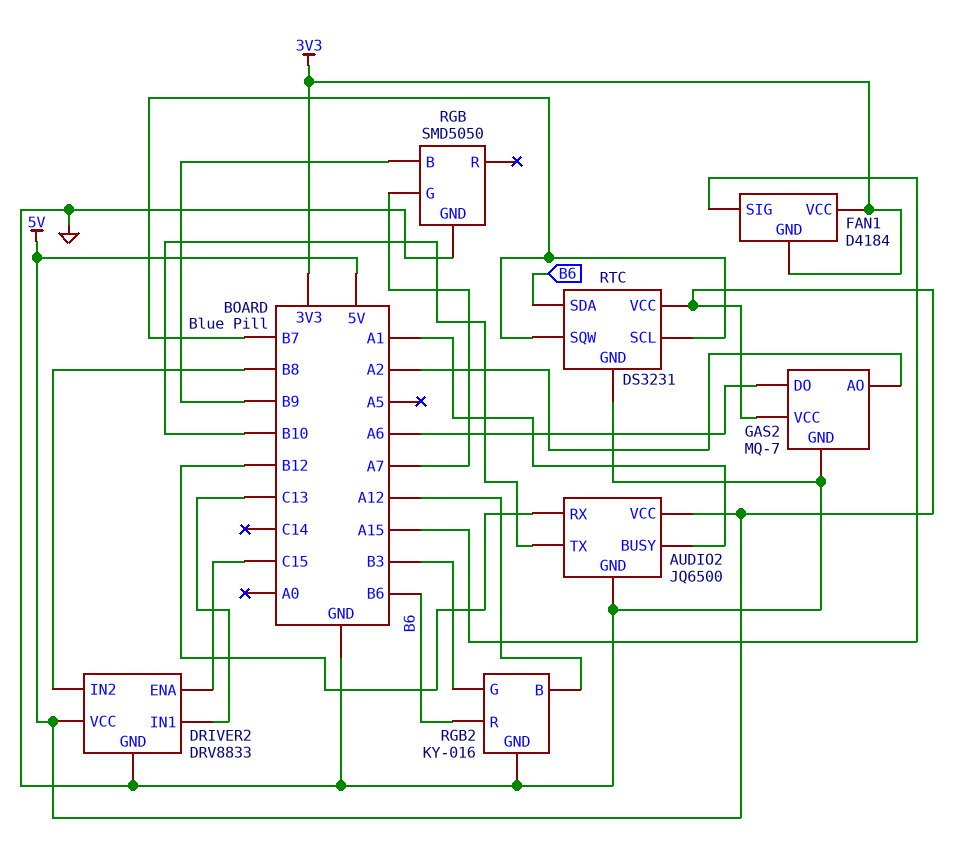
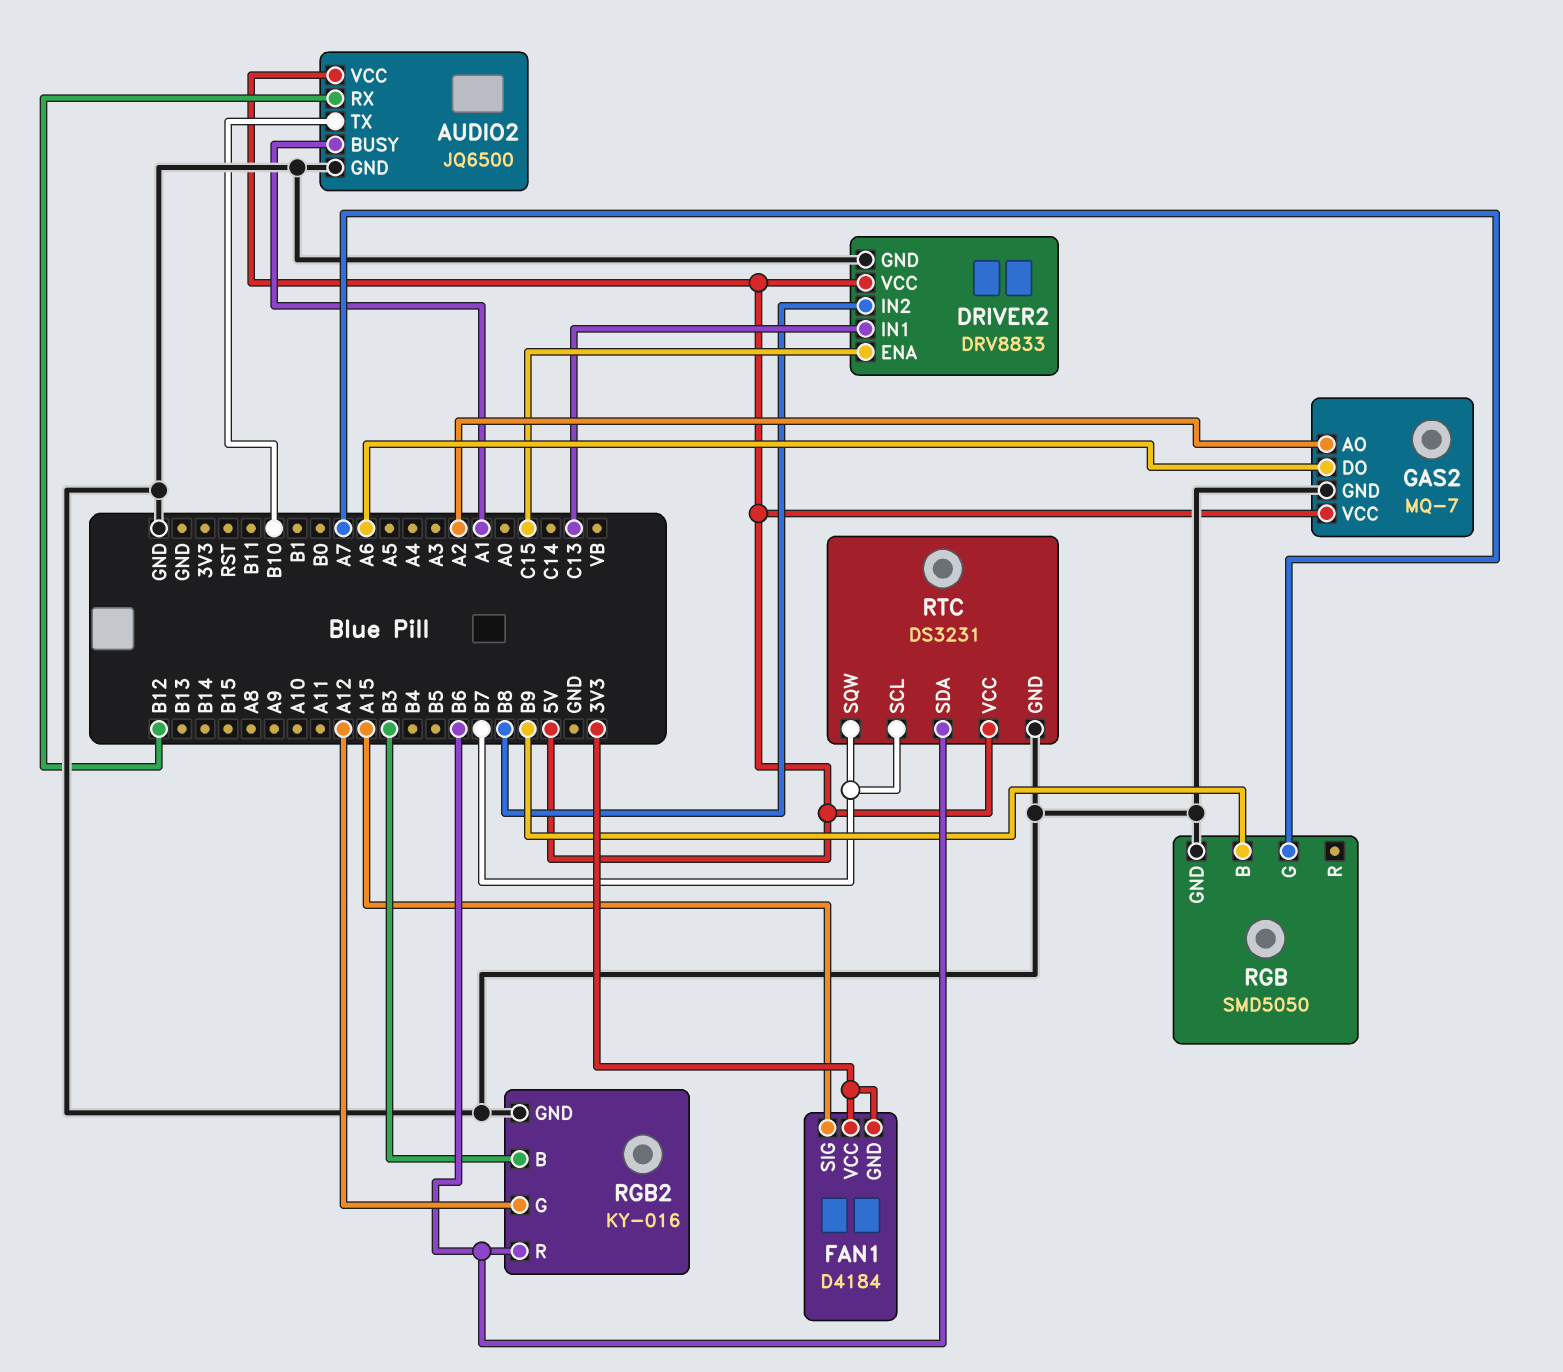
RGB2 pin B: A12 -> B3
RGB2 pin G: B3 -> A12

